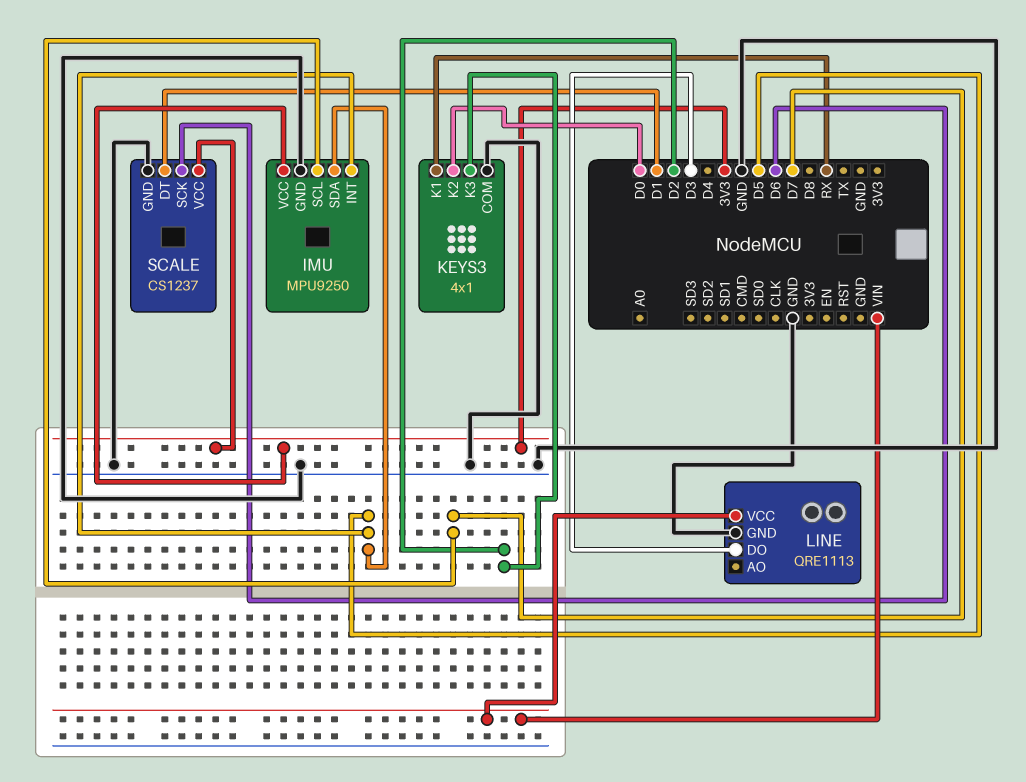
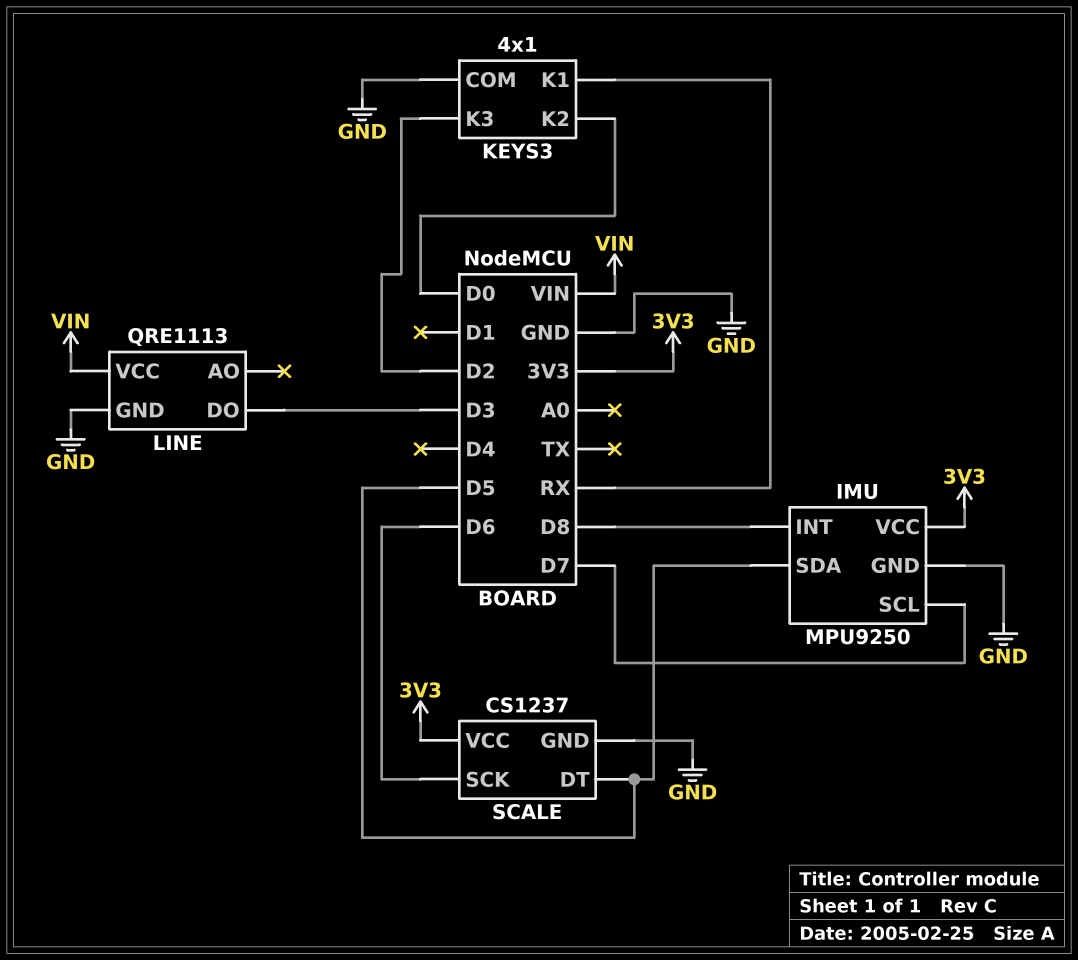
IMU pin INT: D5 -> D8
SCALE pin DT: D1 -> D5

